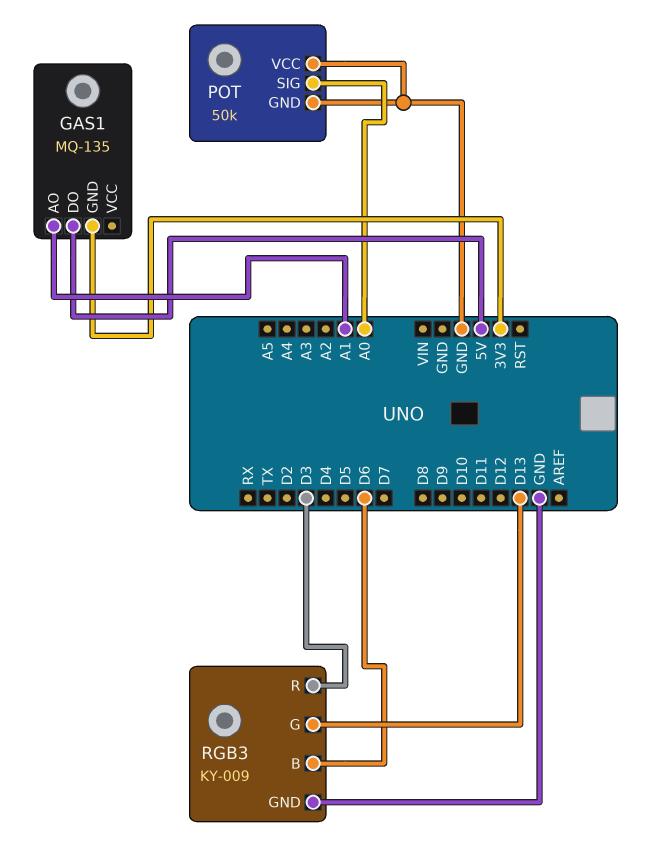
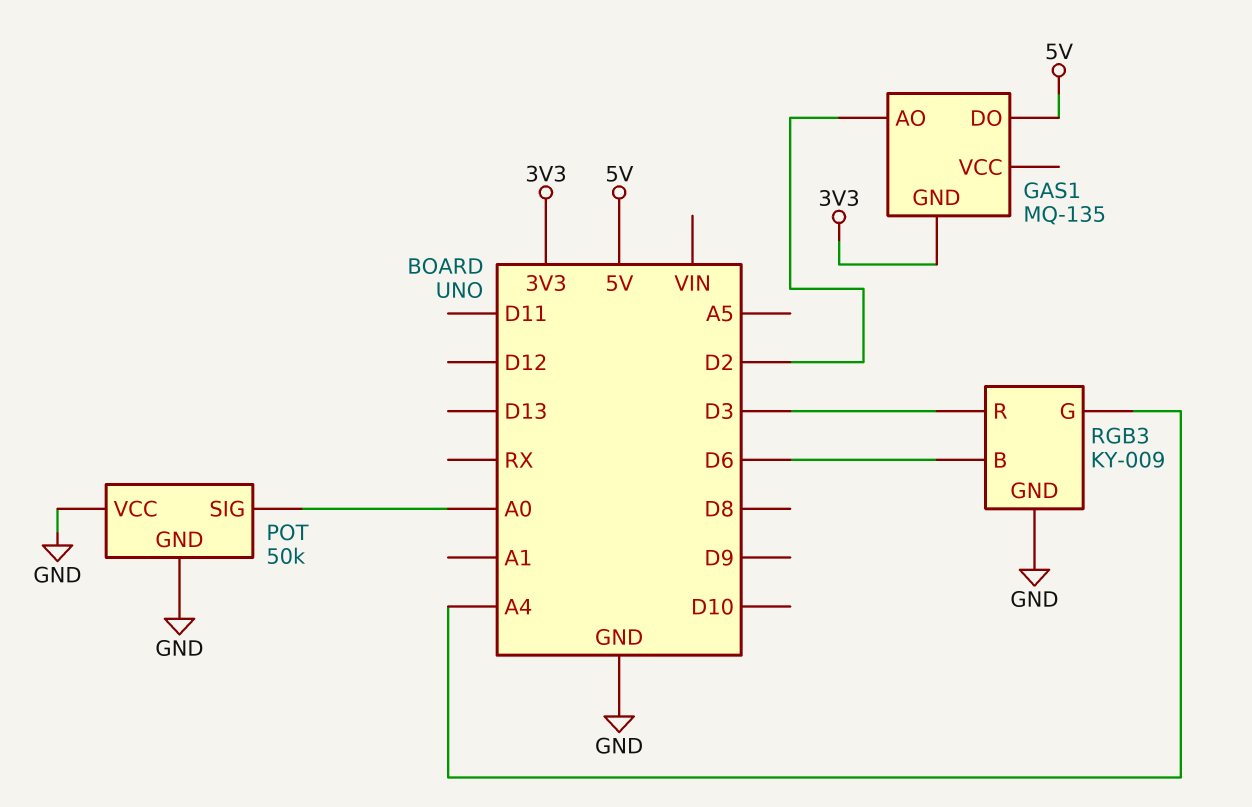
GAS1 pin AO: A1 -> D2
RGB3 pin G: D13 -> A4

